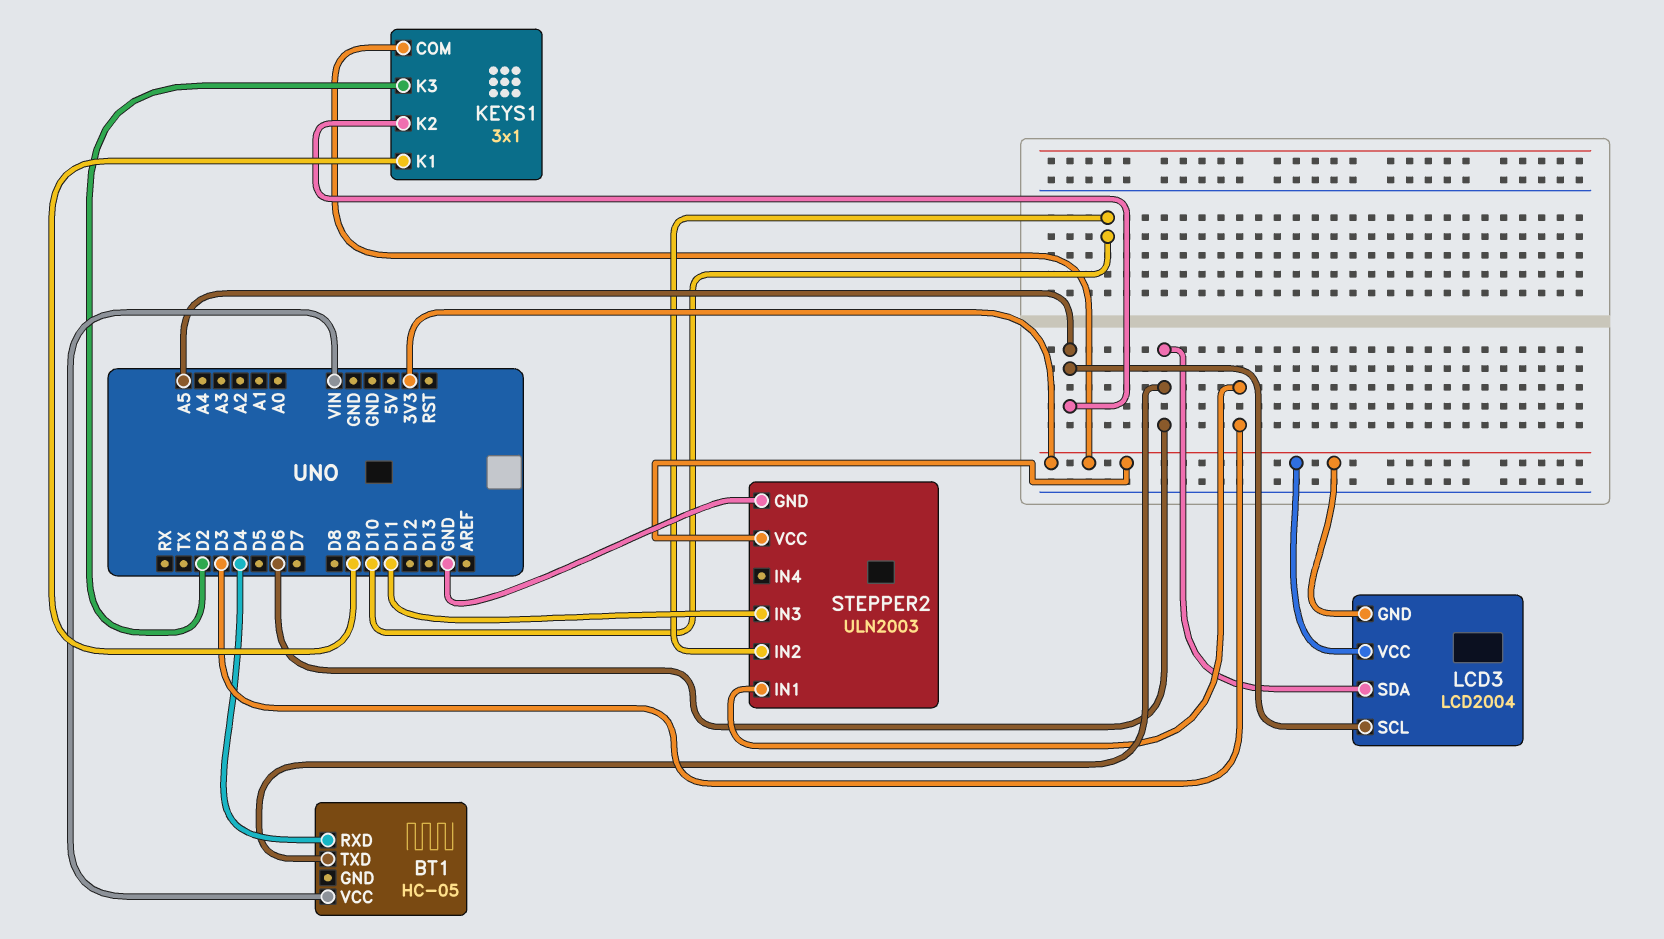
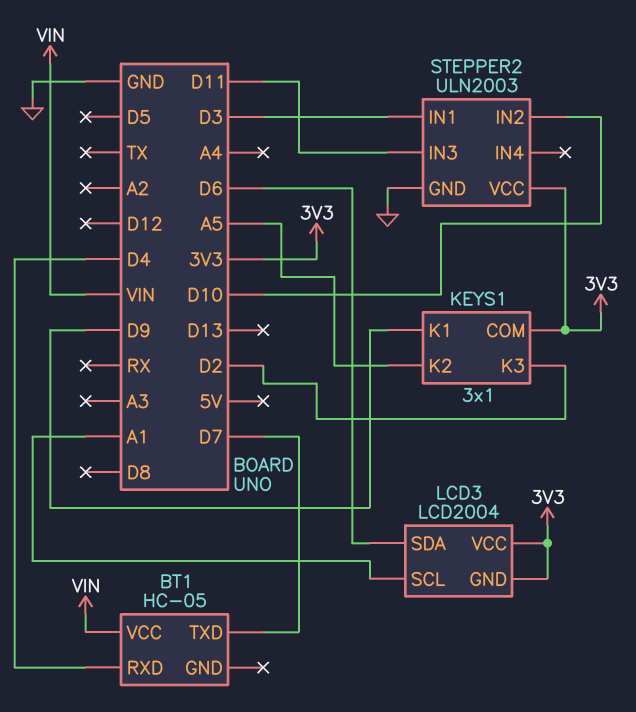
BT1 pin TXD: D6 -> D7
LCD3 pin SCL: A5 -> A1

